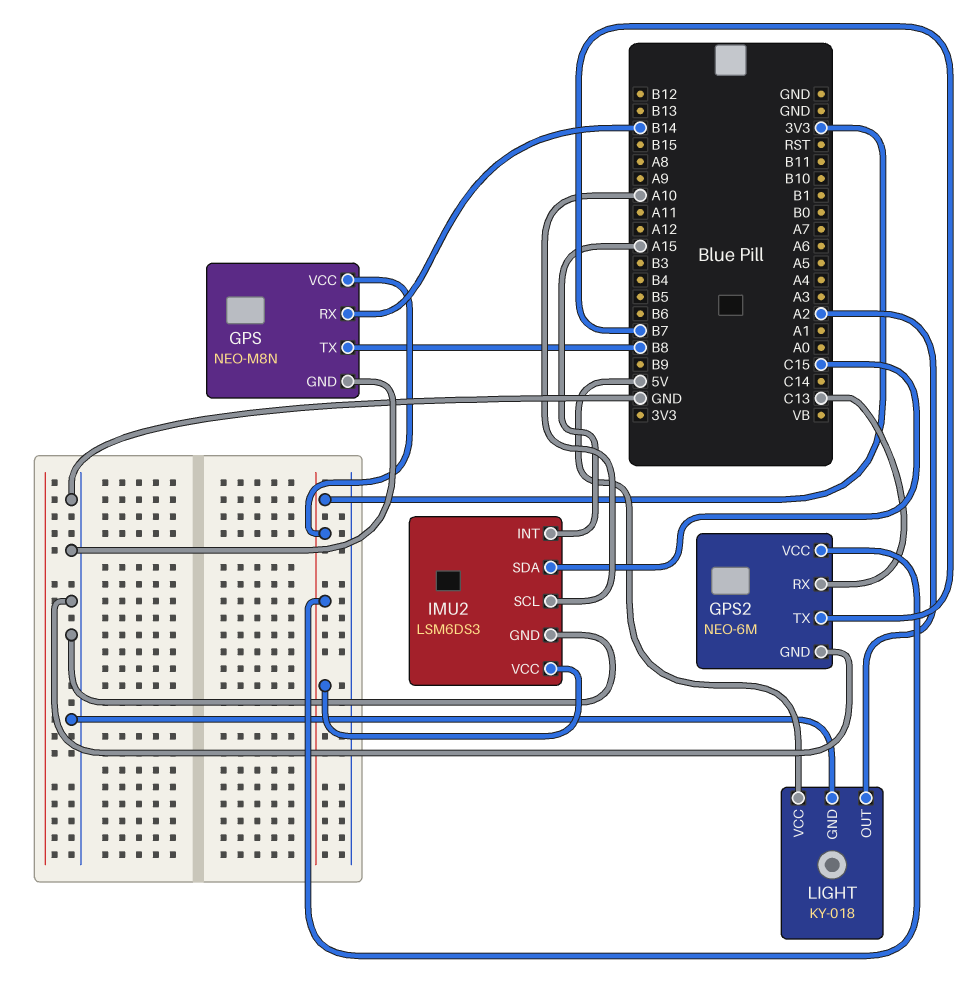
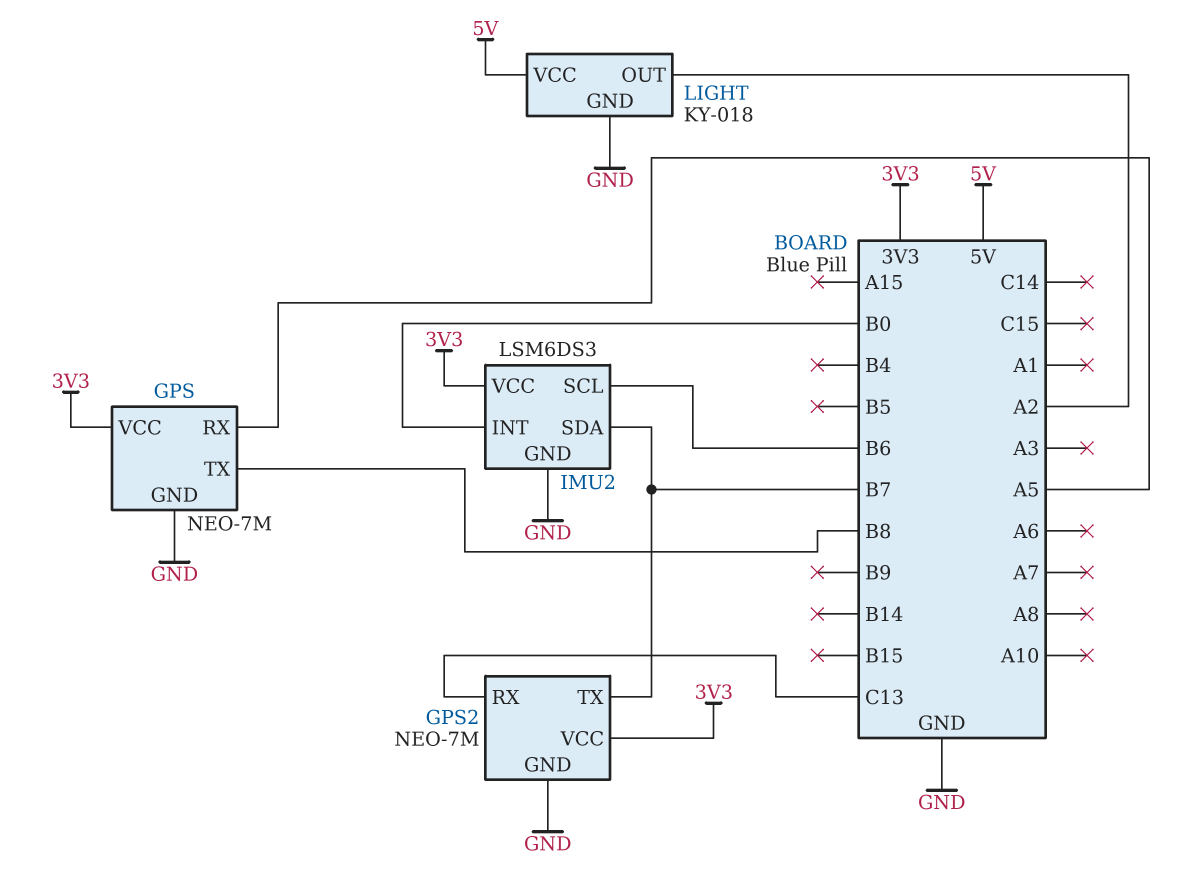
GPS: NEO-M8N -> NEO-7M
GPS pin RX: B14 -> A5
GPS2: NEO-6M -> NEO-7M
IMU2 pin INT: A15 -> B0
IMU2 pin SCL: A10 -> B6
IMU2 pin SDA: C15 -> B7

